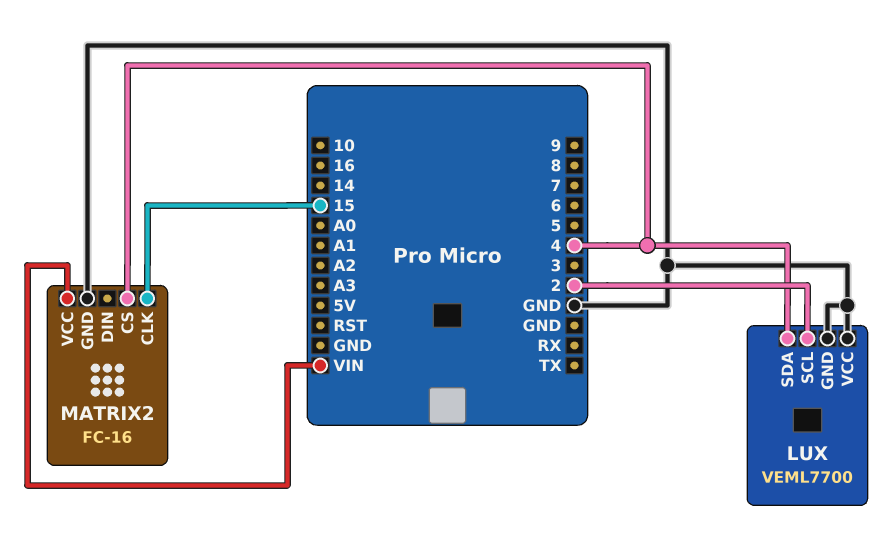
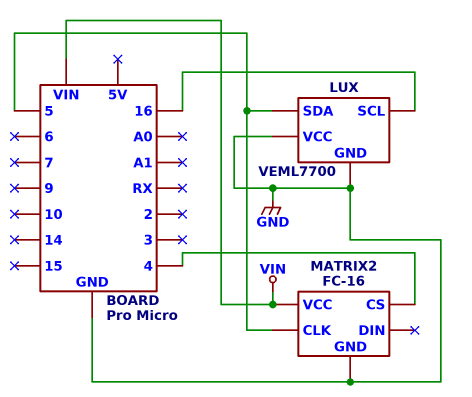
LUX pin SCL: 2 -> 16
LUX pin SDA: 4 -> 5
MATRIX2 pin CLK: 15 -> 5

